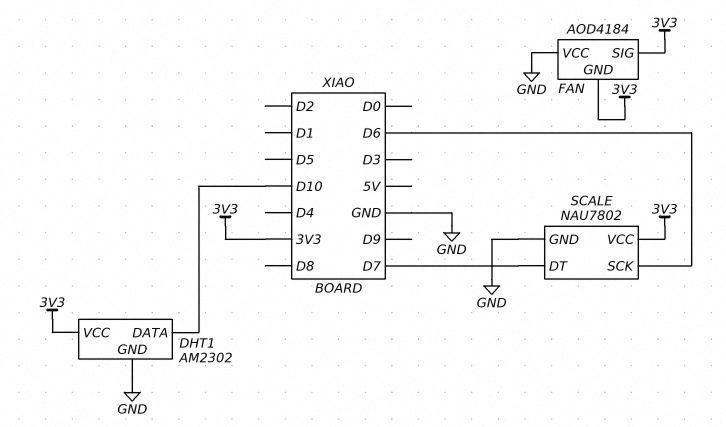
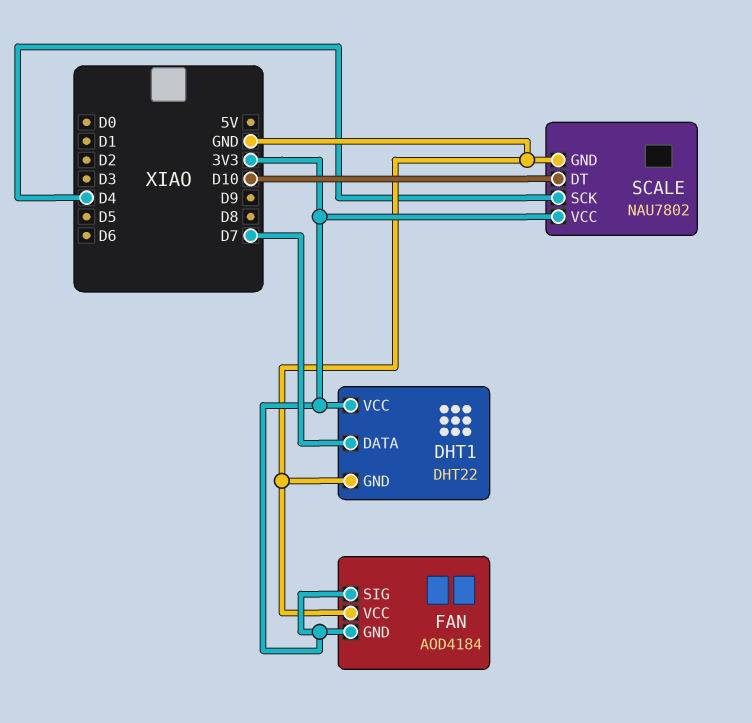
DHT1: AM2302 -> DHT22
DHT1 pin DATA: D10 -> D7
SCALE pin DT: D7 -> D10
SCALE pin SCK: D6 -> D4

